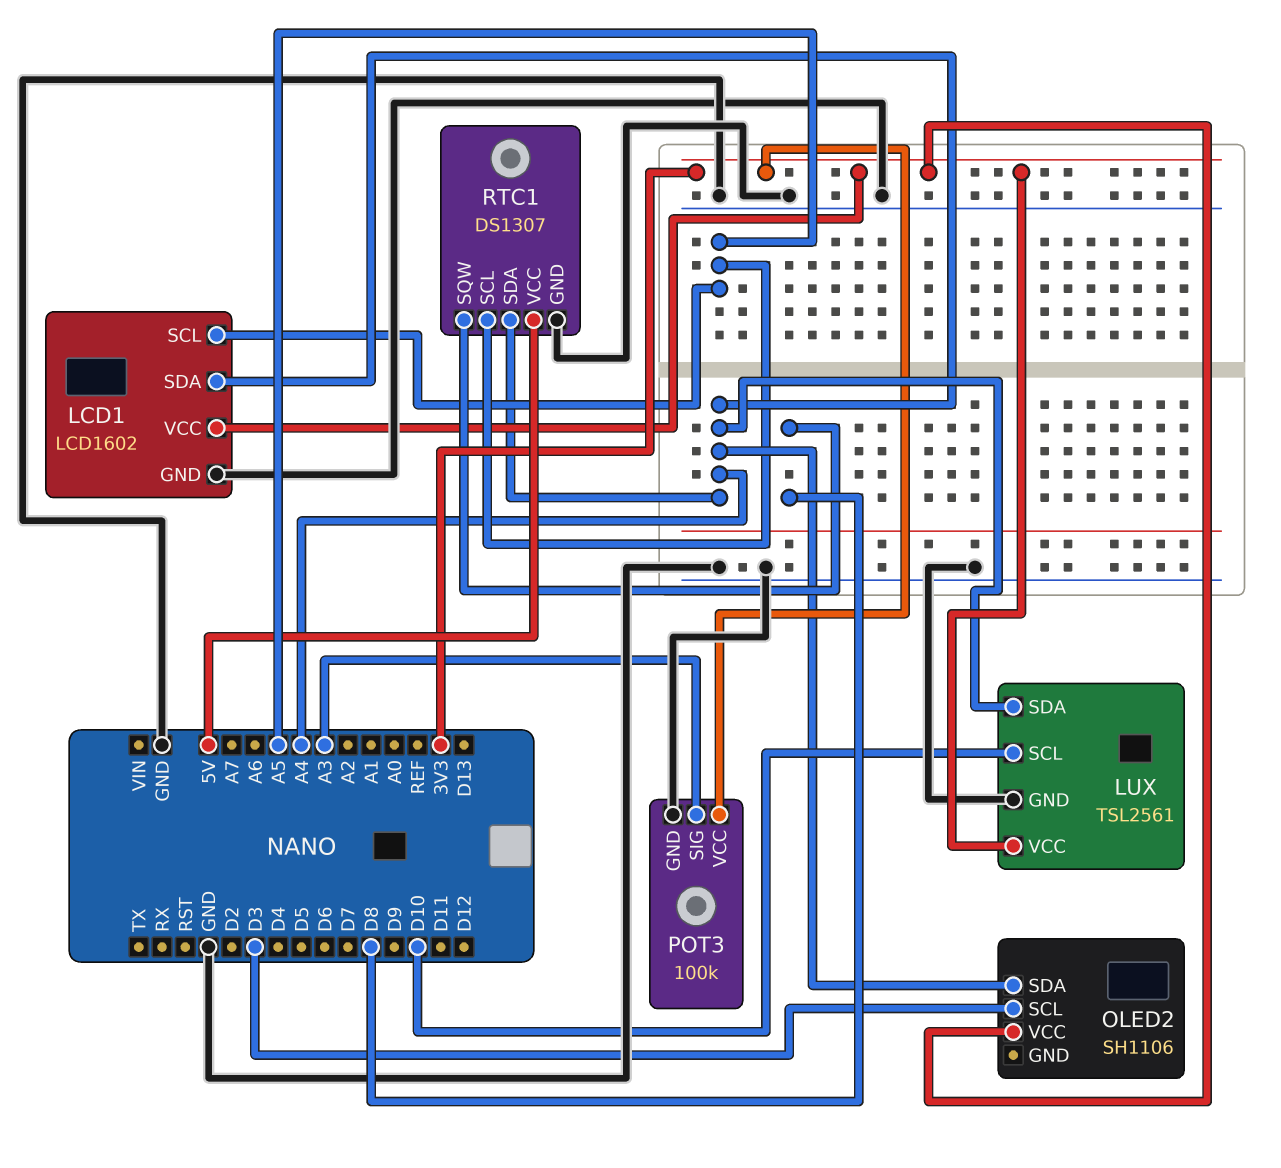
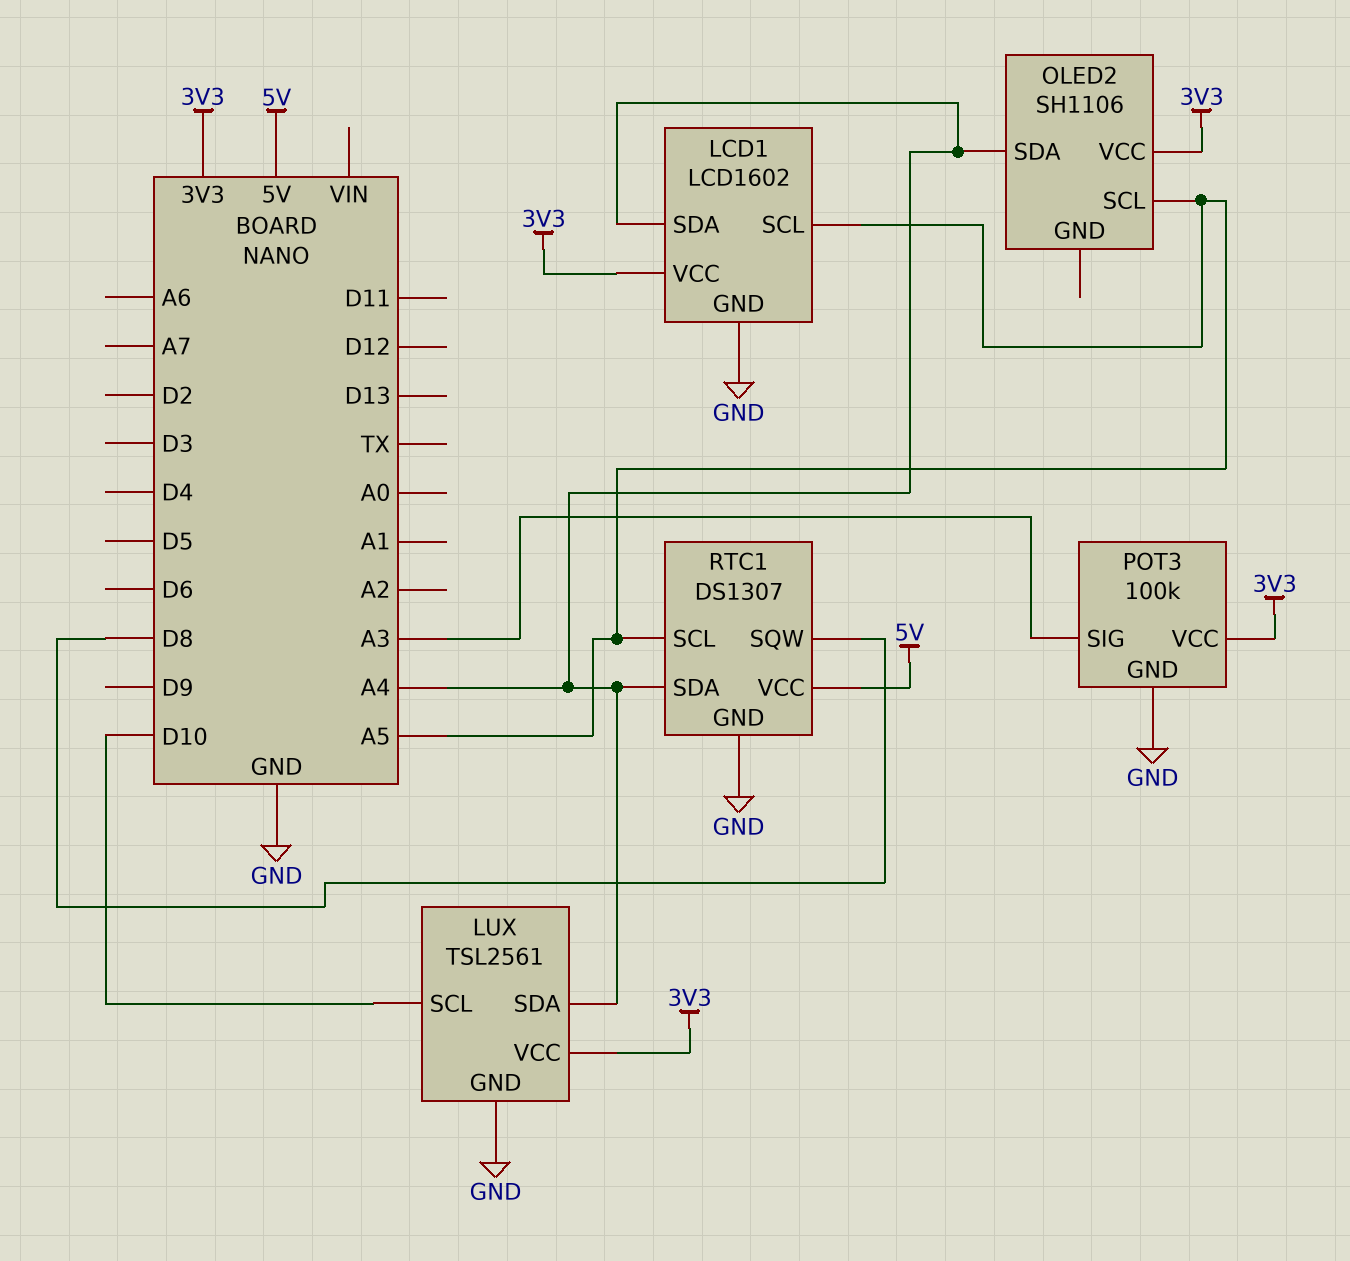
OLED2 pin SCL: D3 -> A5

